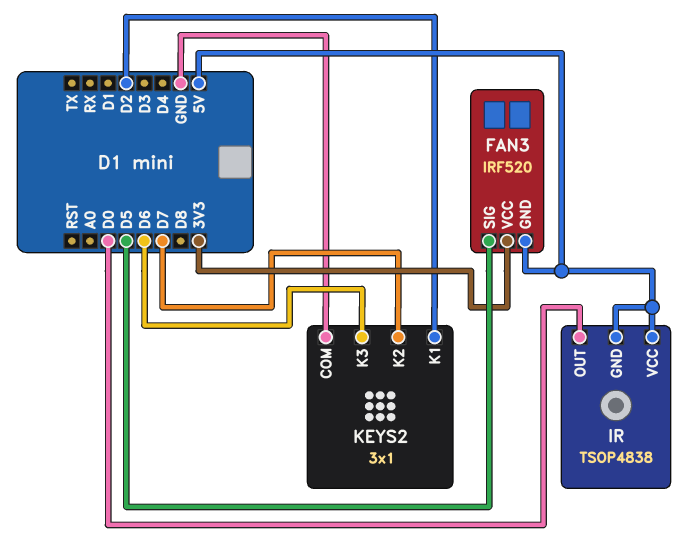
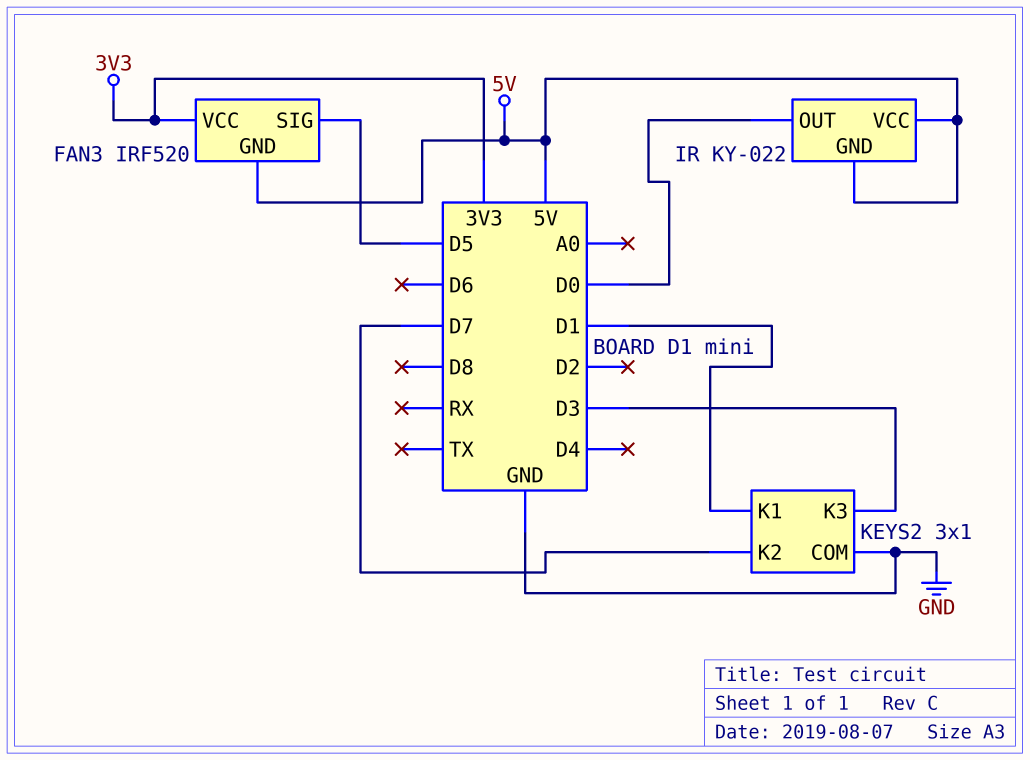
IR: TSOP4838 -> KY-022
KEYS2 pin K1: D2 -> D1
KEYS2 pin K3: D6 -> D3

